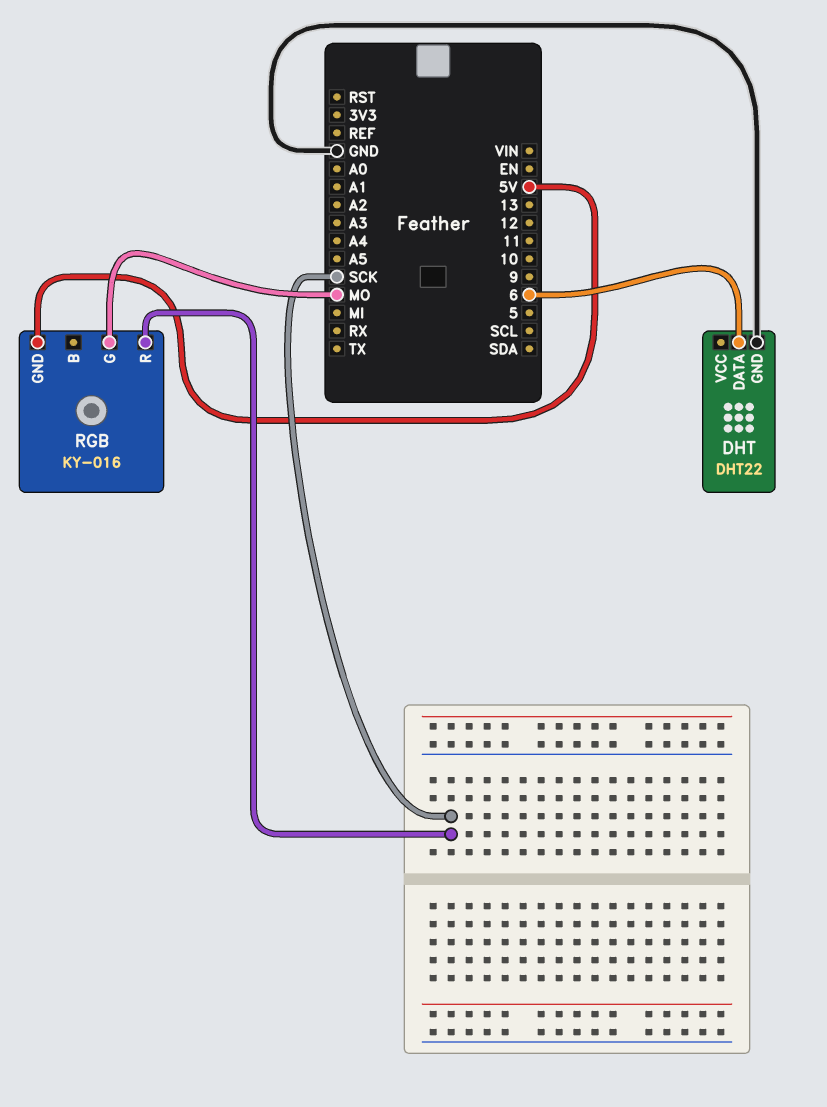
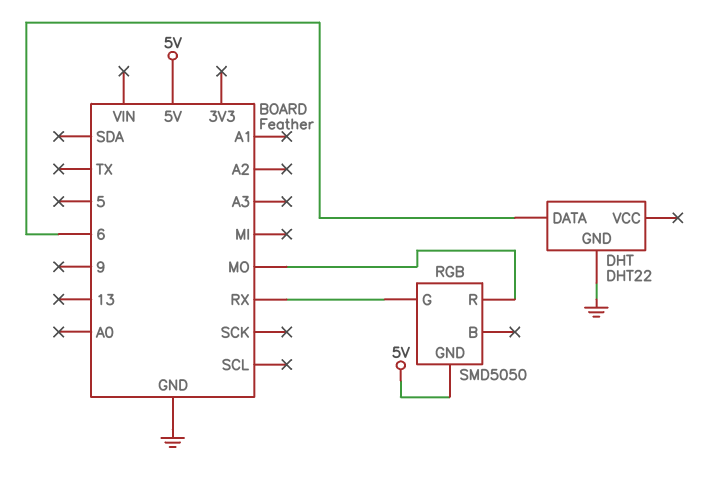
RGB: KY-016 -> SMD5050
RGB pin G: MO -> RX
RGB pin R: SCK -> MO

